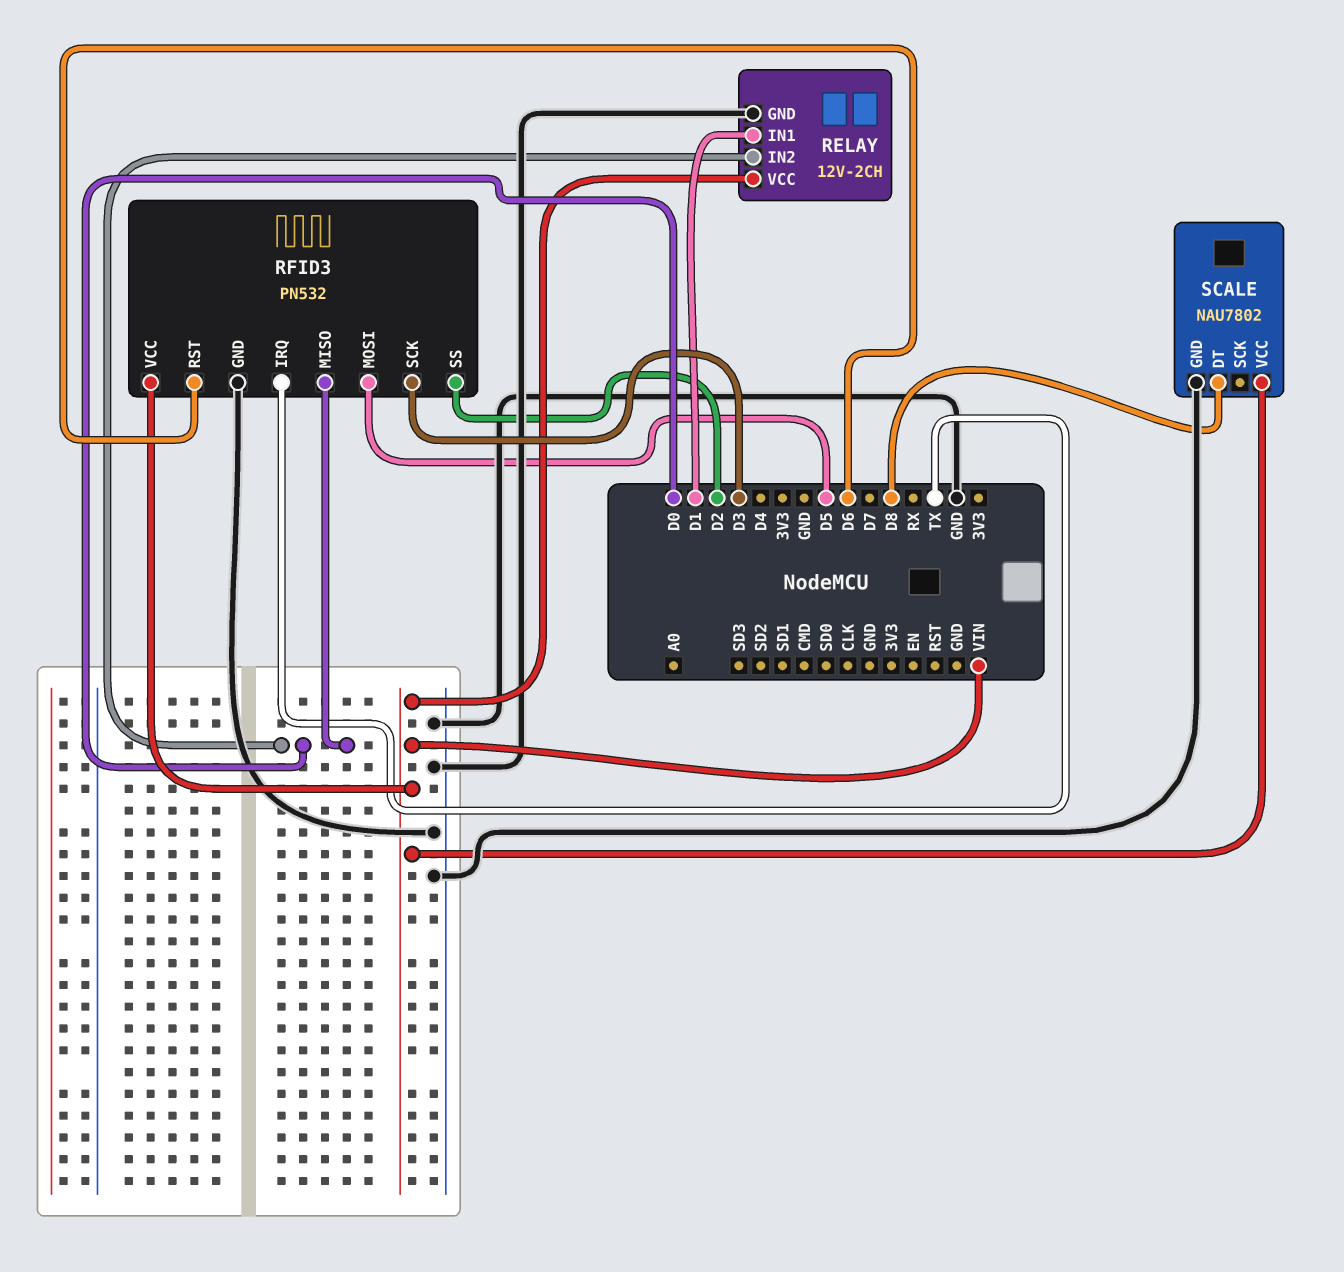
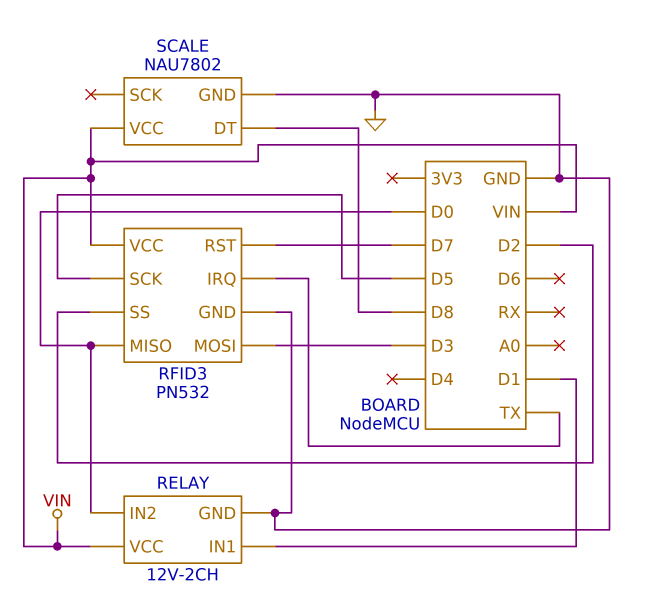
RFID3 pin MOSI: D5 -> D3
RFID3 pin RST: D6 -> D7
RFID3 pin SCK: D3 -> D5

